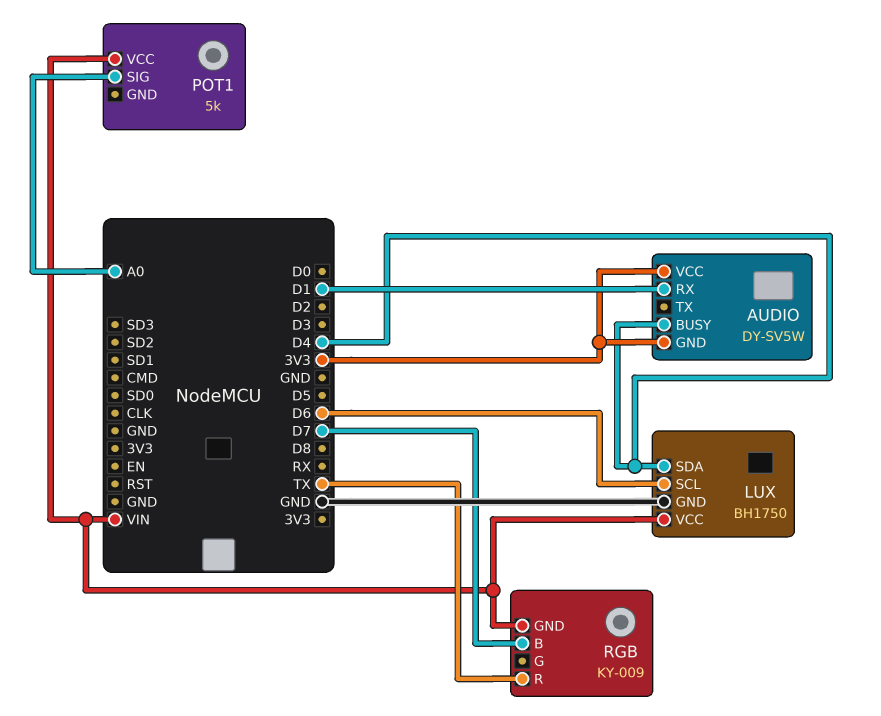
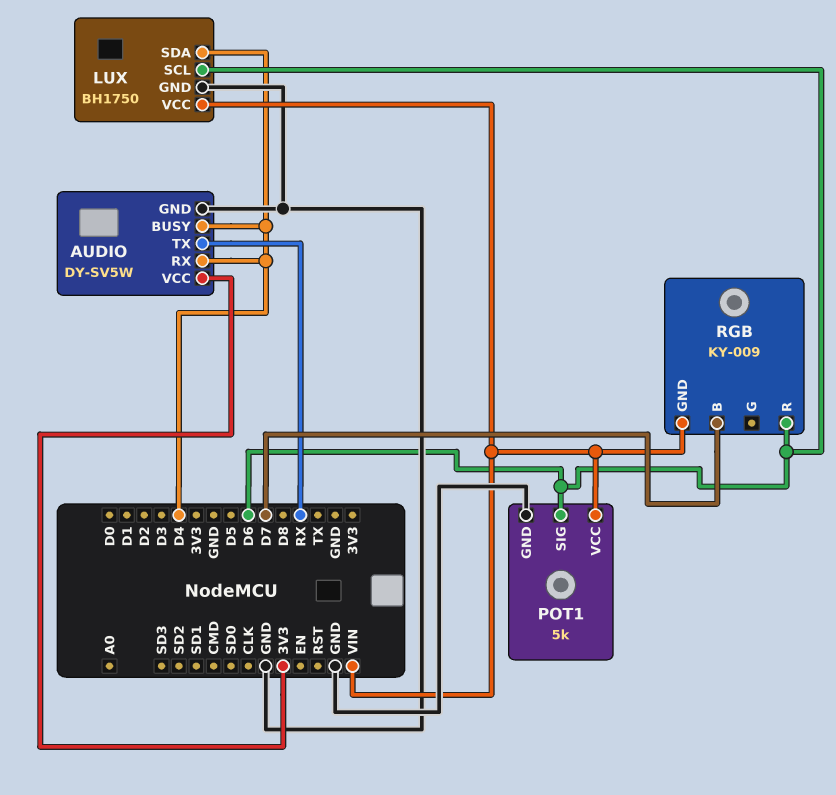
AUDIO pin GND: 3V3 -> GND
AUDIO pin RX: D1 -> D4
AUDIO pin TX: none -> RX
POT1 pin GND: none -> GND
POT1 pin SIG: A0 -> D6
RGB pin R: TX -> D6

